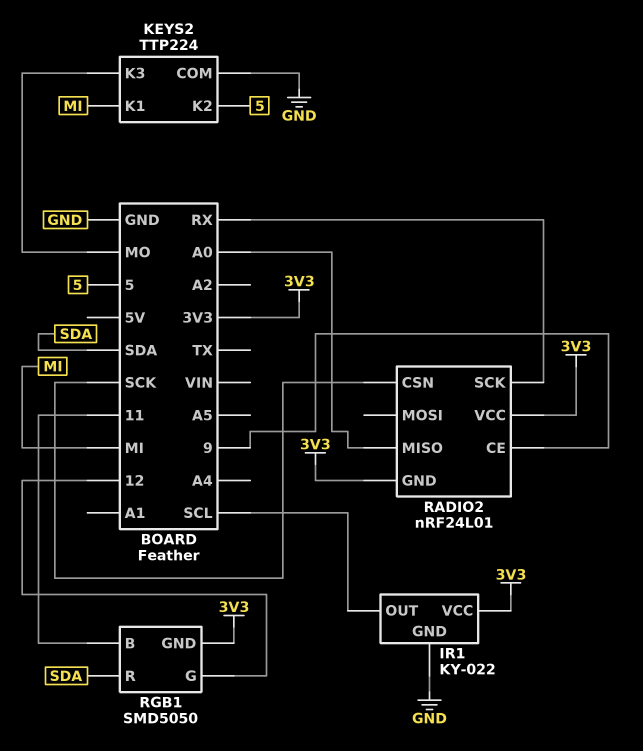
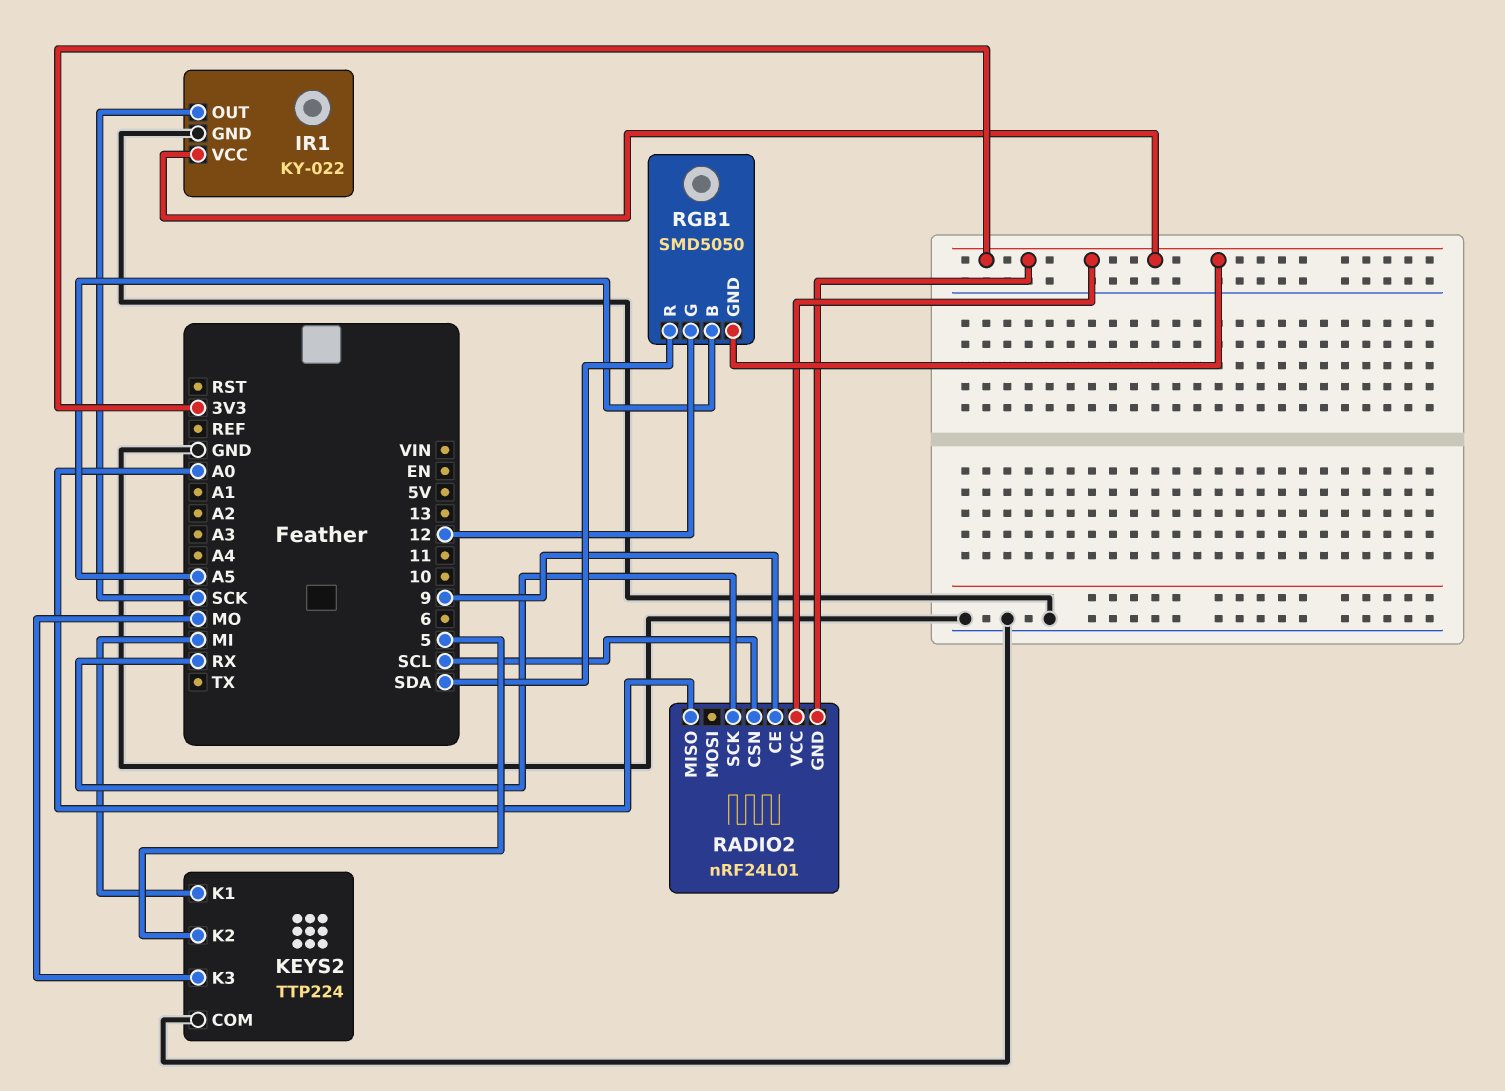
IR1 pin OUT: SCL -> SCK
RADIO2 pin CSN: SCK -> SCL
RGB1 pin B: 11 -> A5

